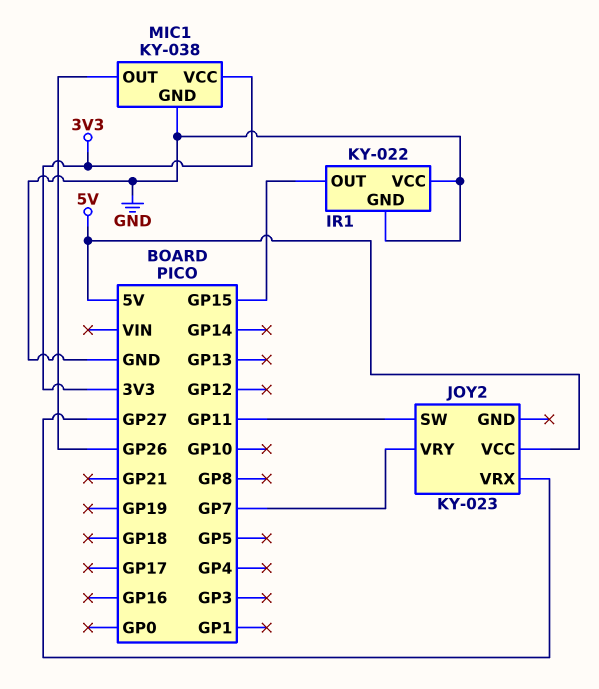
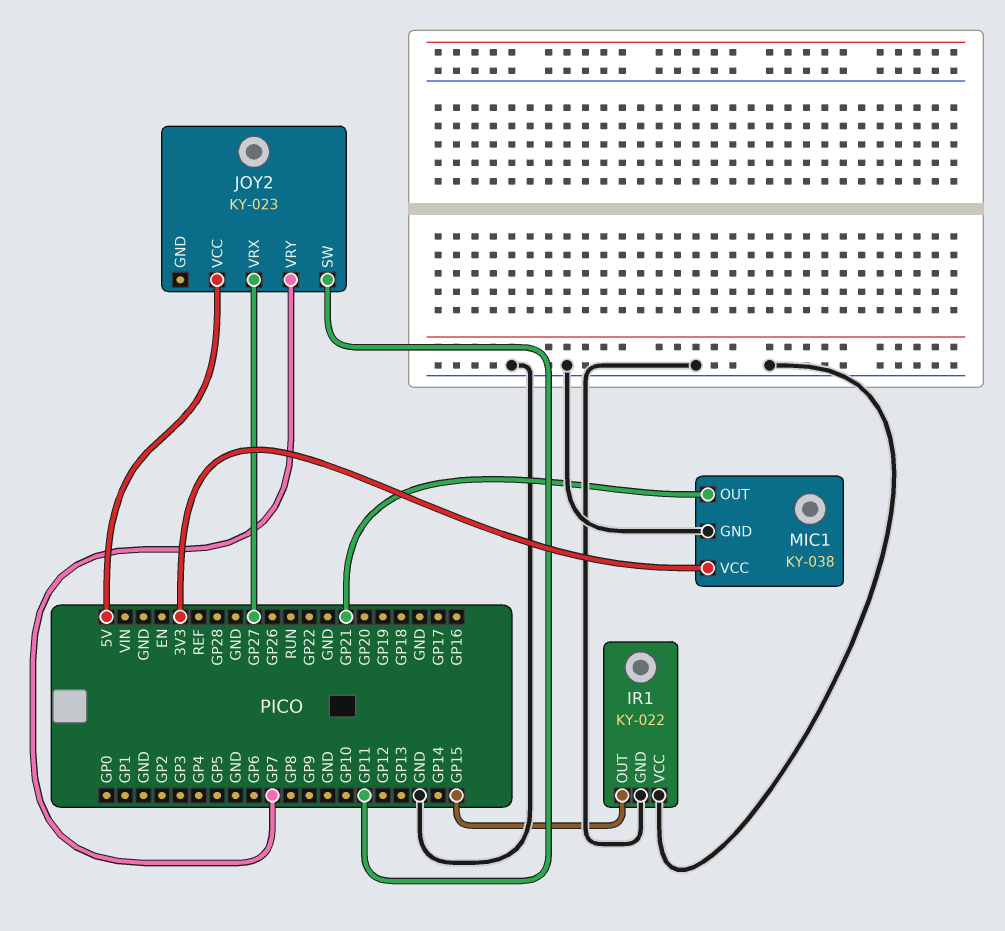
MIC1 pin OUT: GP26 -> GP21

